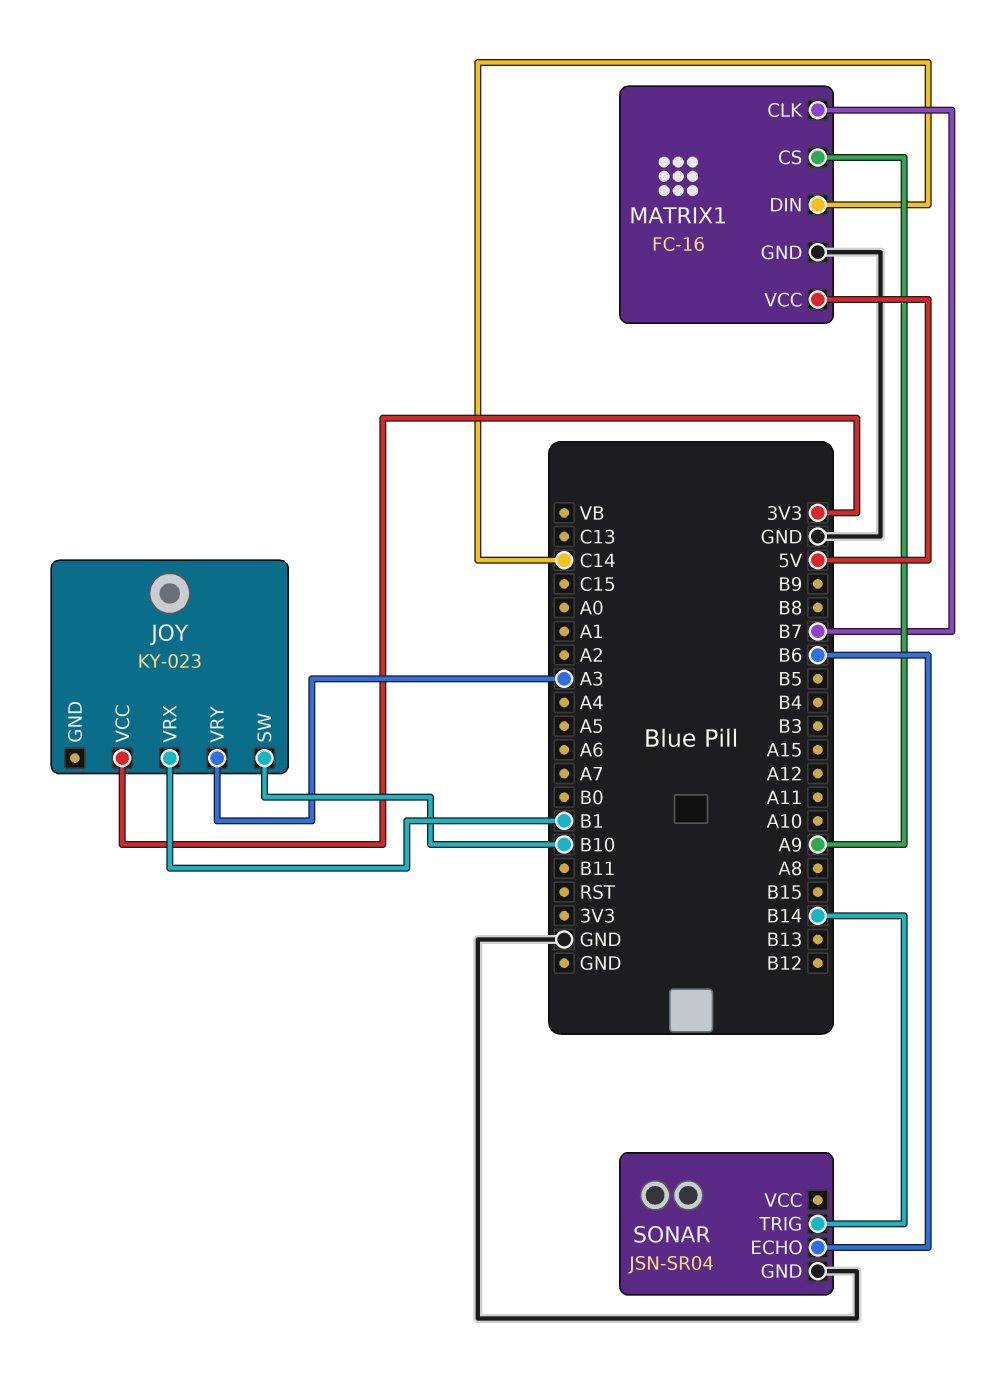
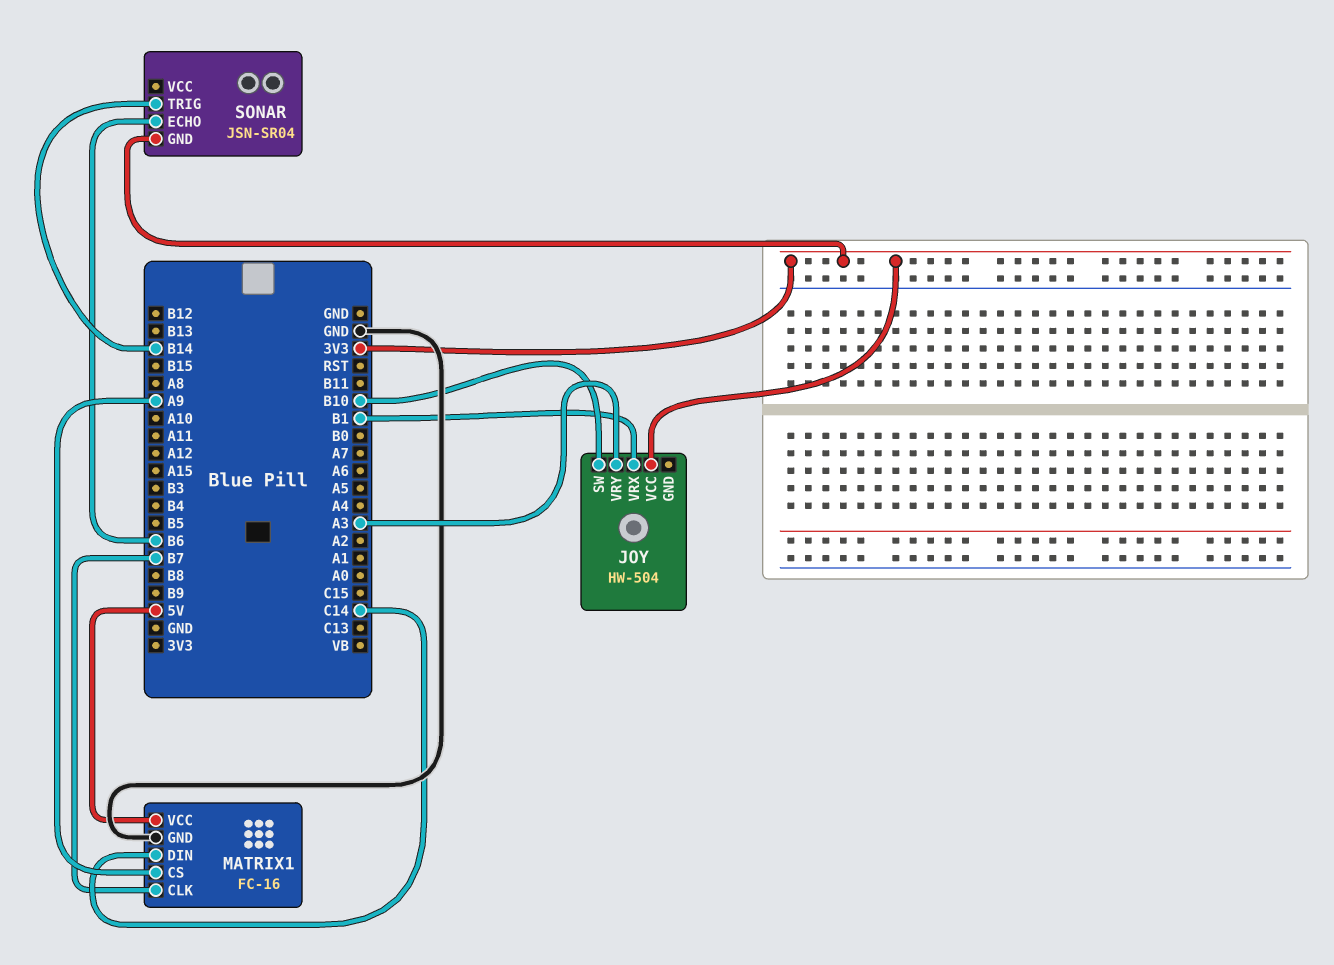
JOY: KY-023 -> HW-504
SONAR pin GND: GND -> 3V3

